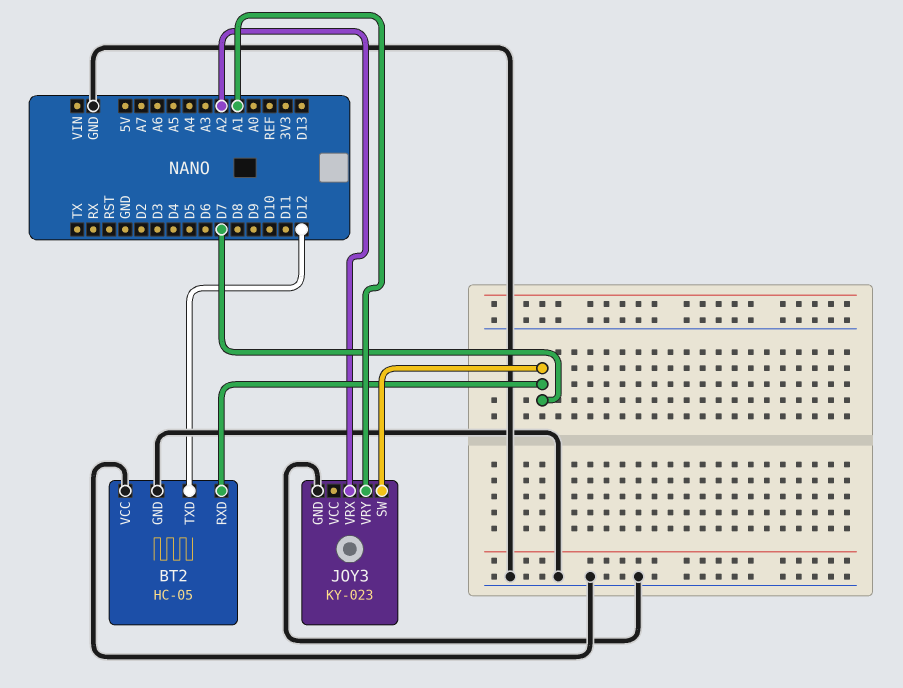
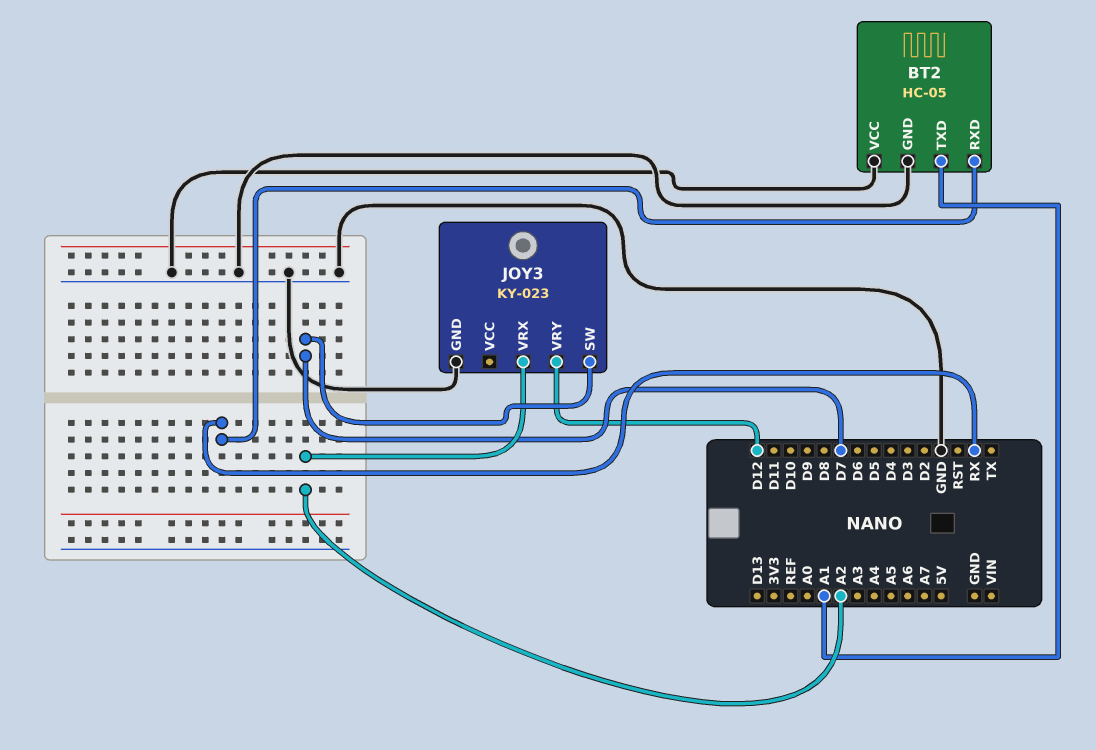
BT2 pin RXD: D7 -> RX
BT2 pin TXD: D12 -> A1
JOY3 pin VRY: A1 -> D12

